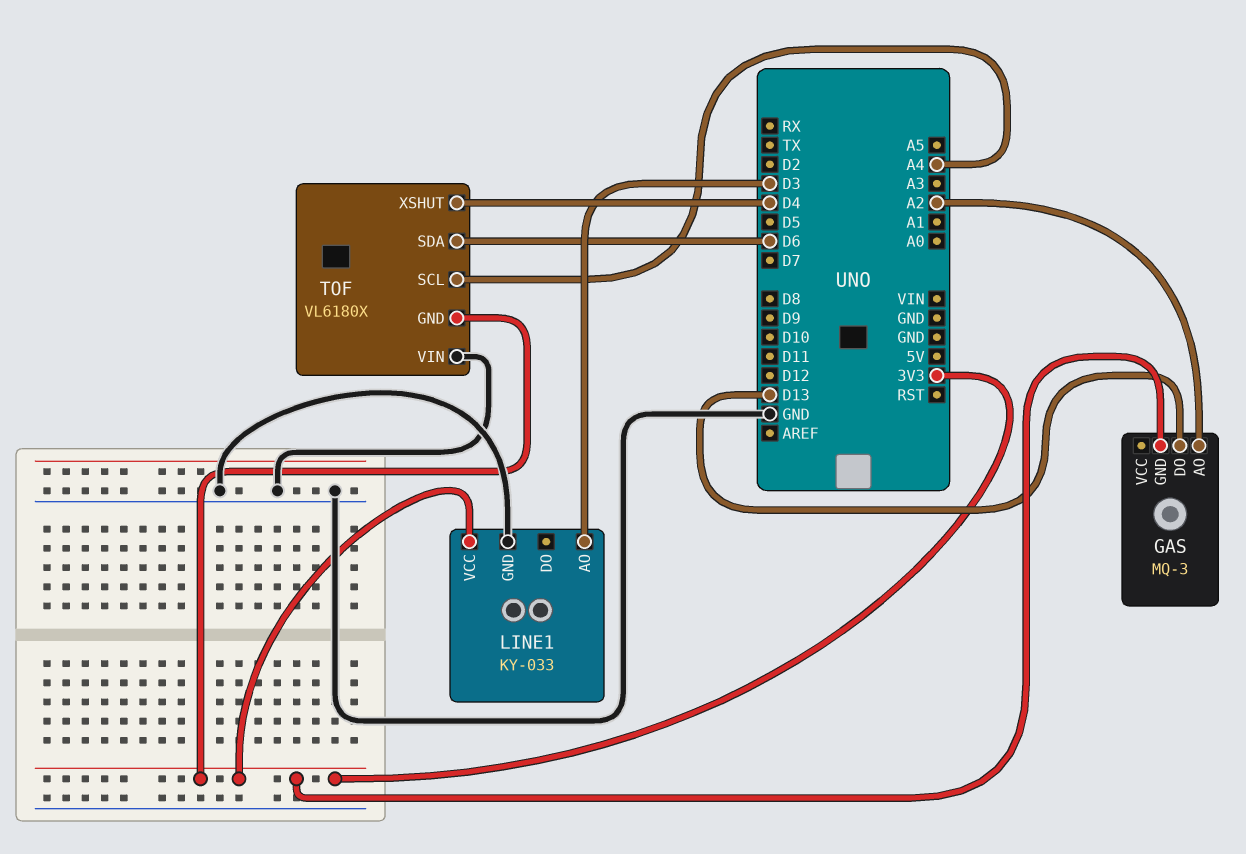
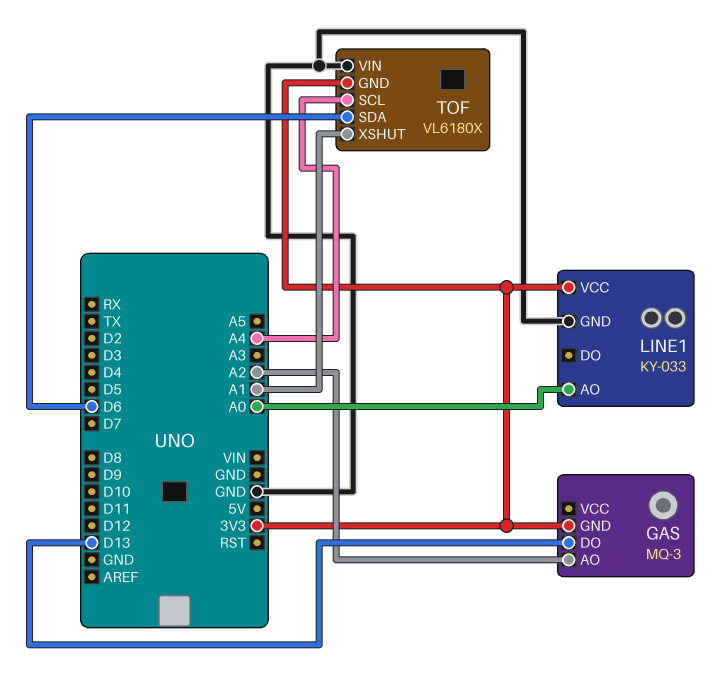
LINE1 pin AO: D3 -> A0
TOF pin XSHUT: D4 -> A1

